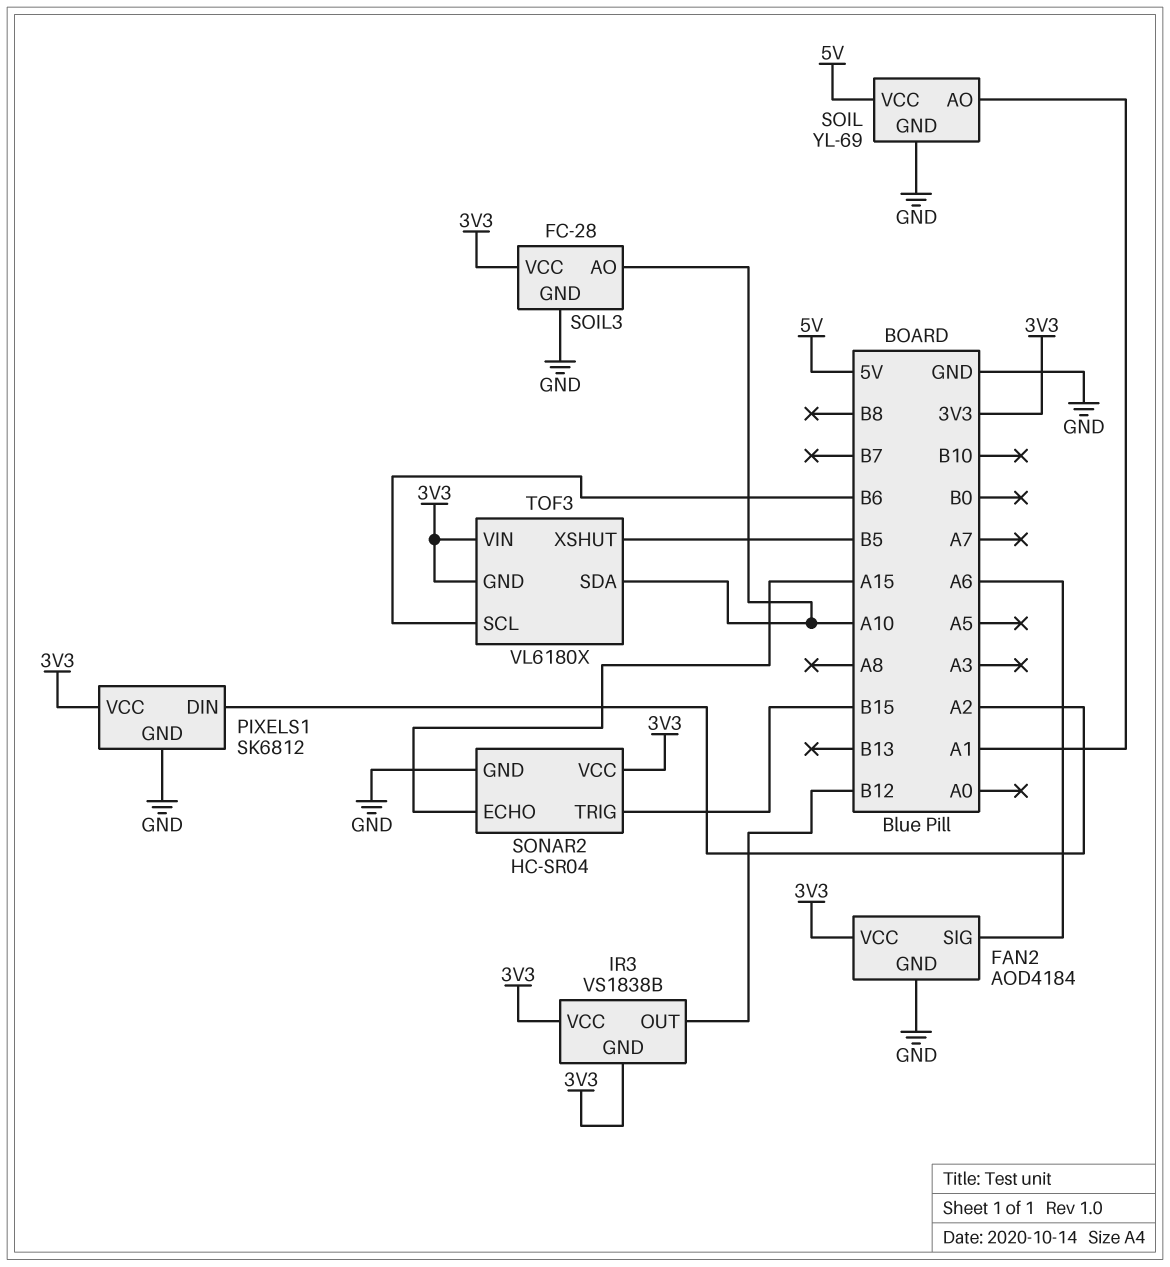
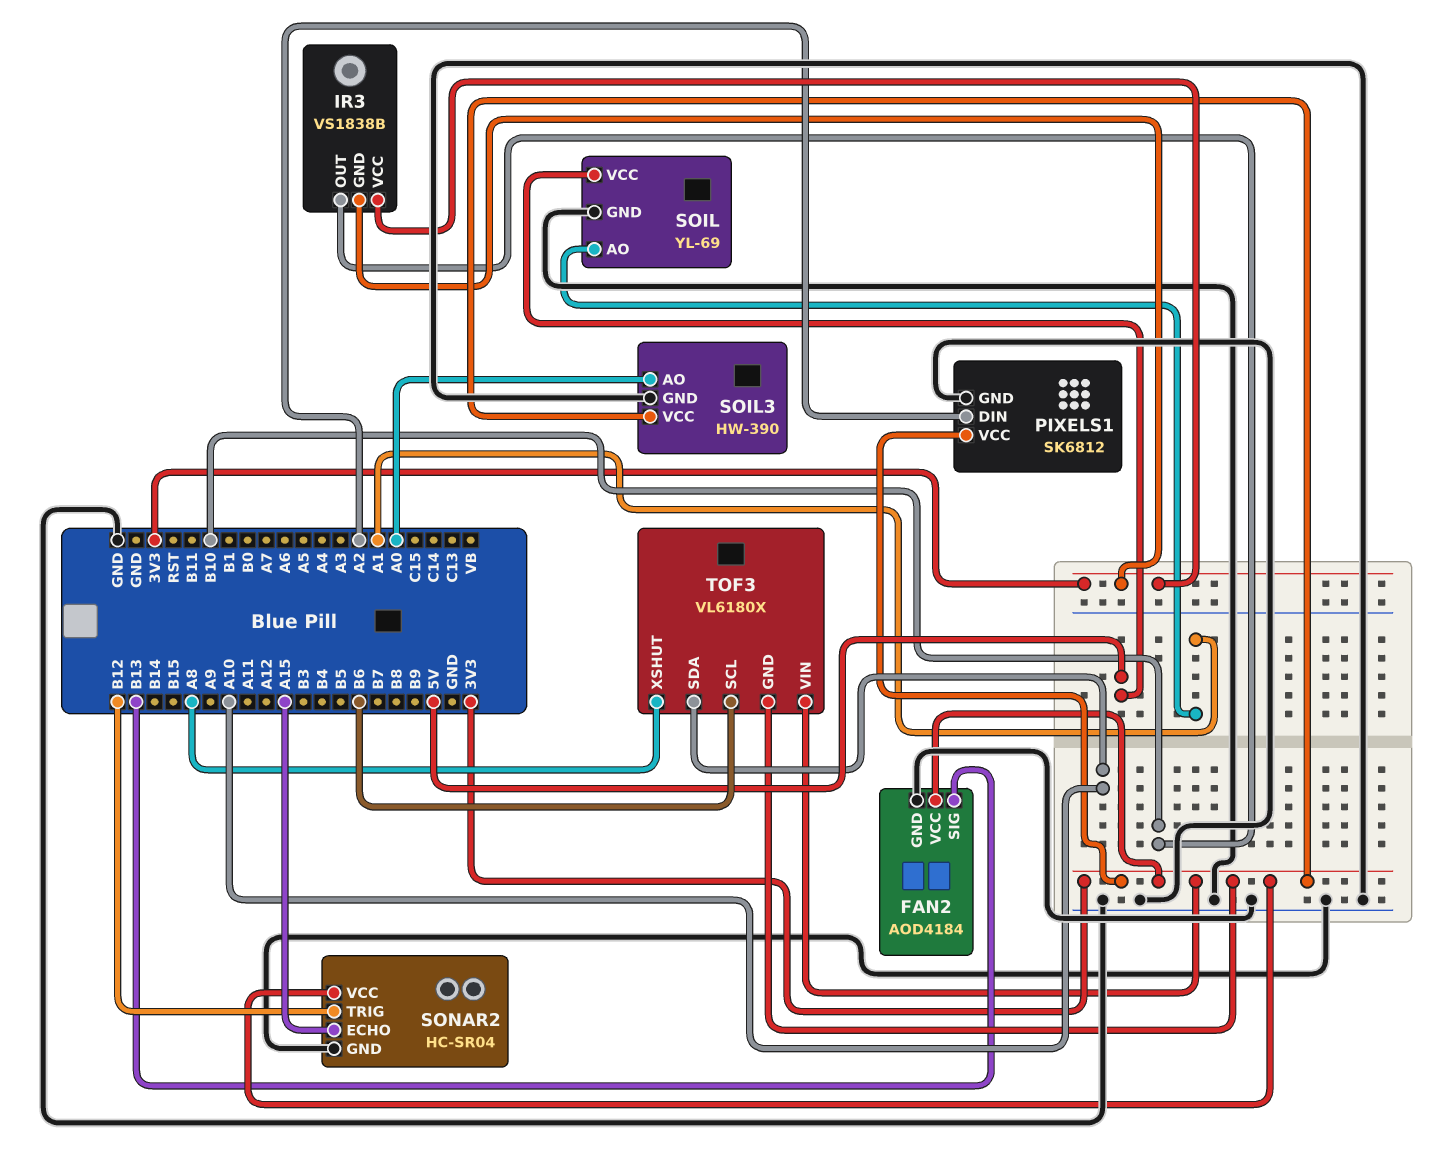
FAN2 pin SIG: A6 -> B13
IR3 pin OUT: B12 -> B10
SOIL3: FC-28 -> HW-390
SOIL3 pin AO: A10 -> A0
SONAR2 pin TRIG: B15 -> B12
TOF3 pin XSHUT: B5 -> A8

